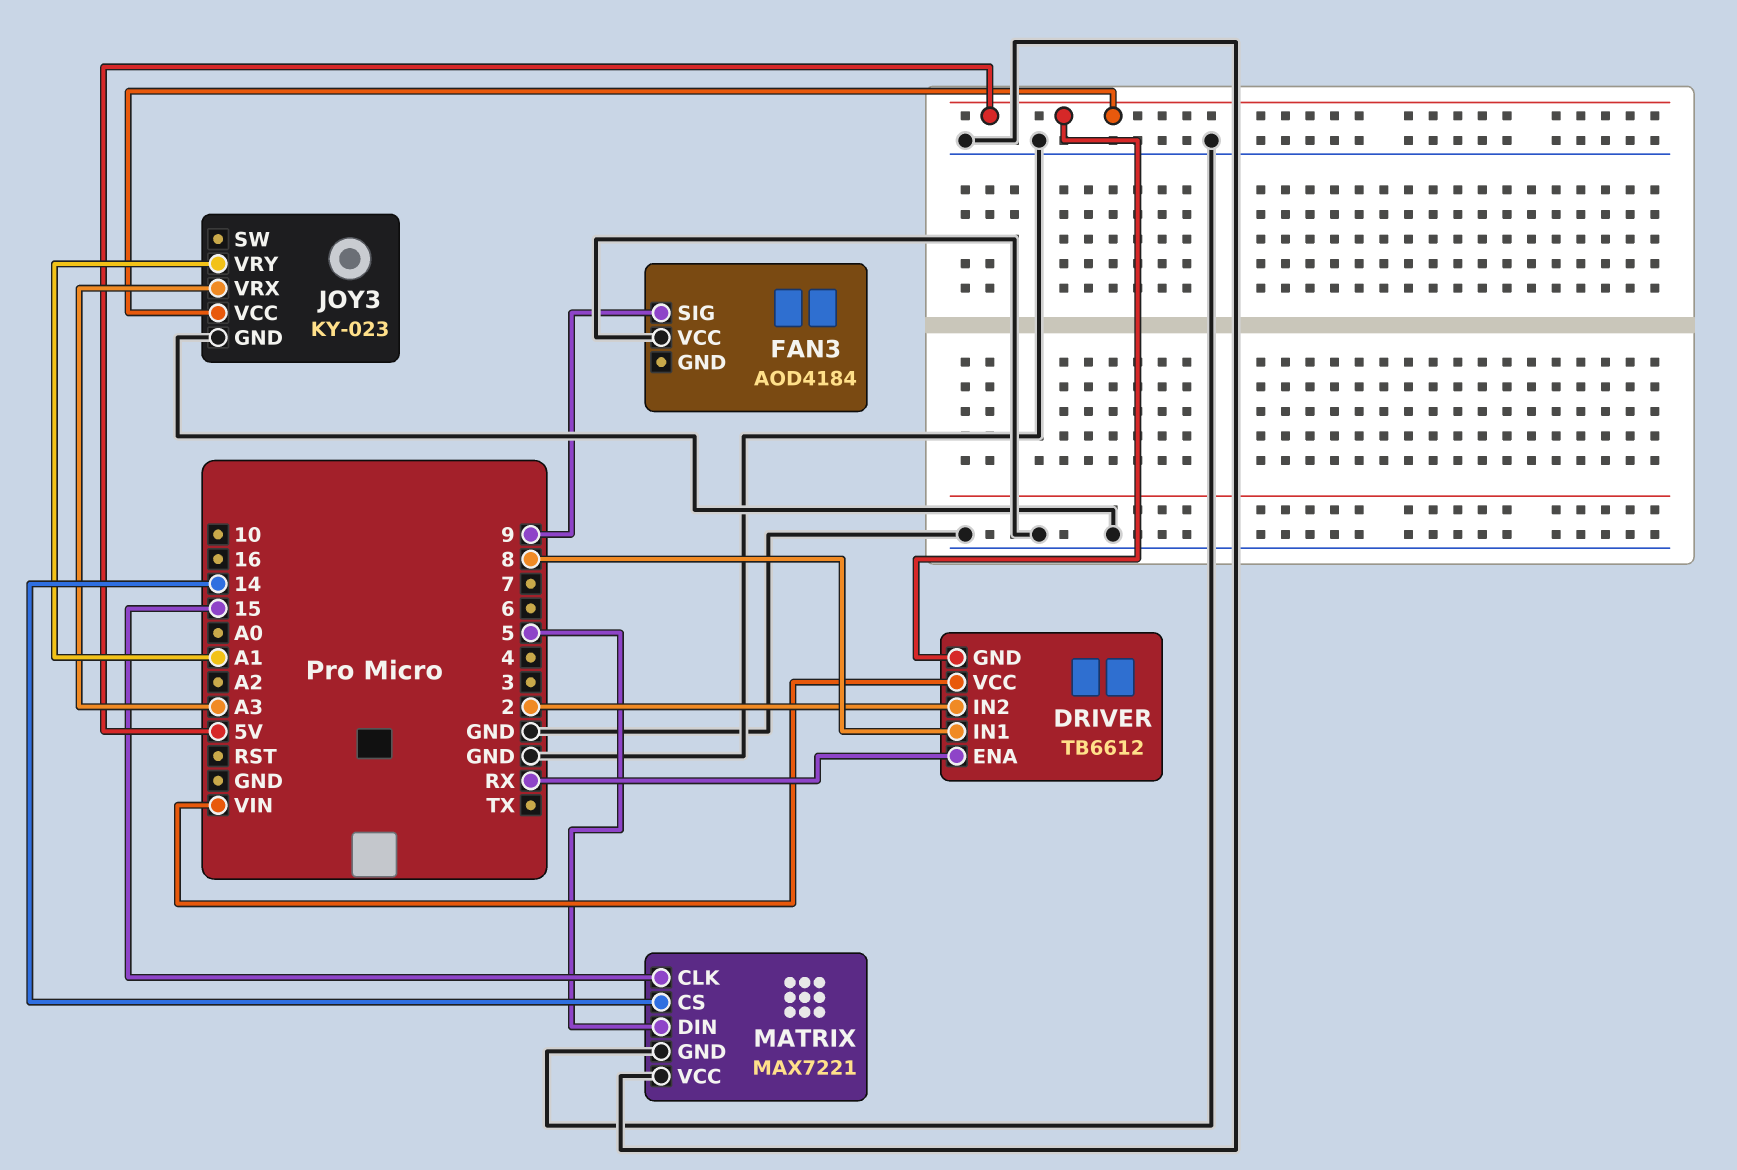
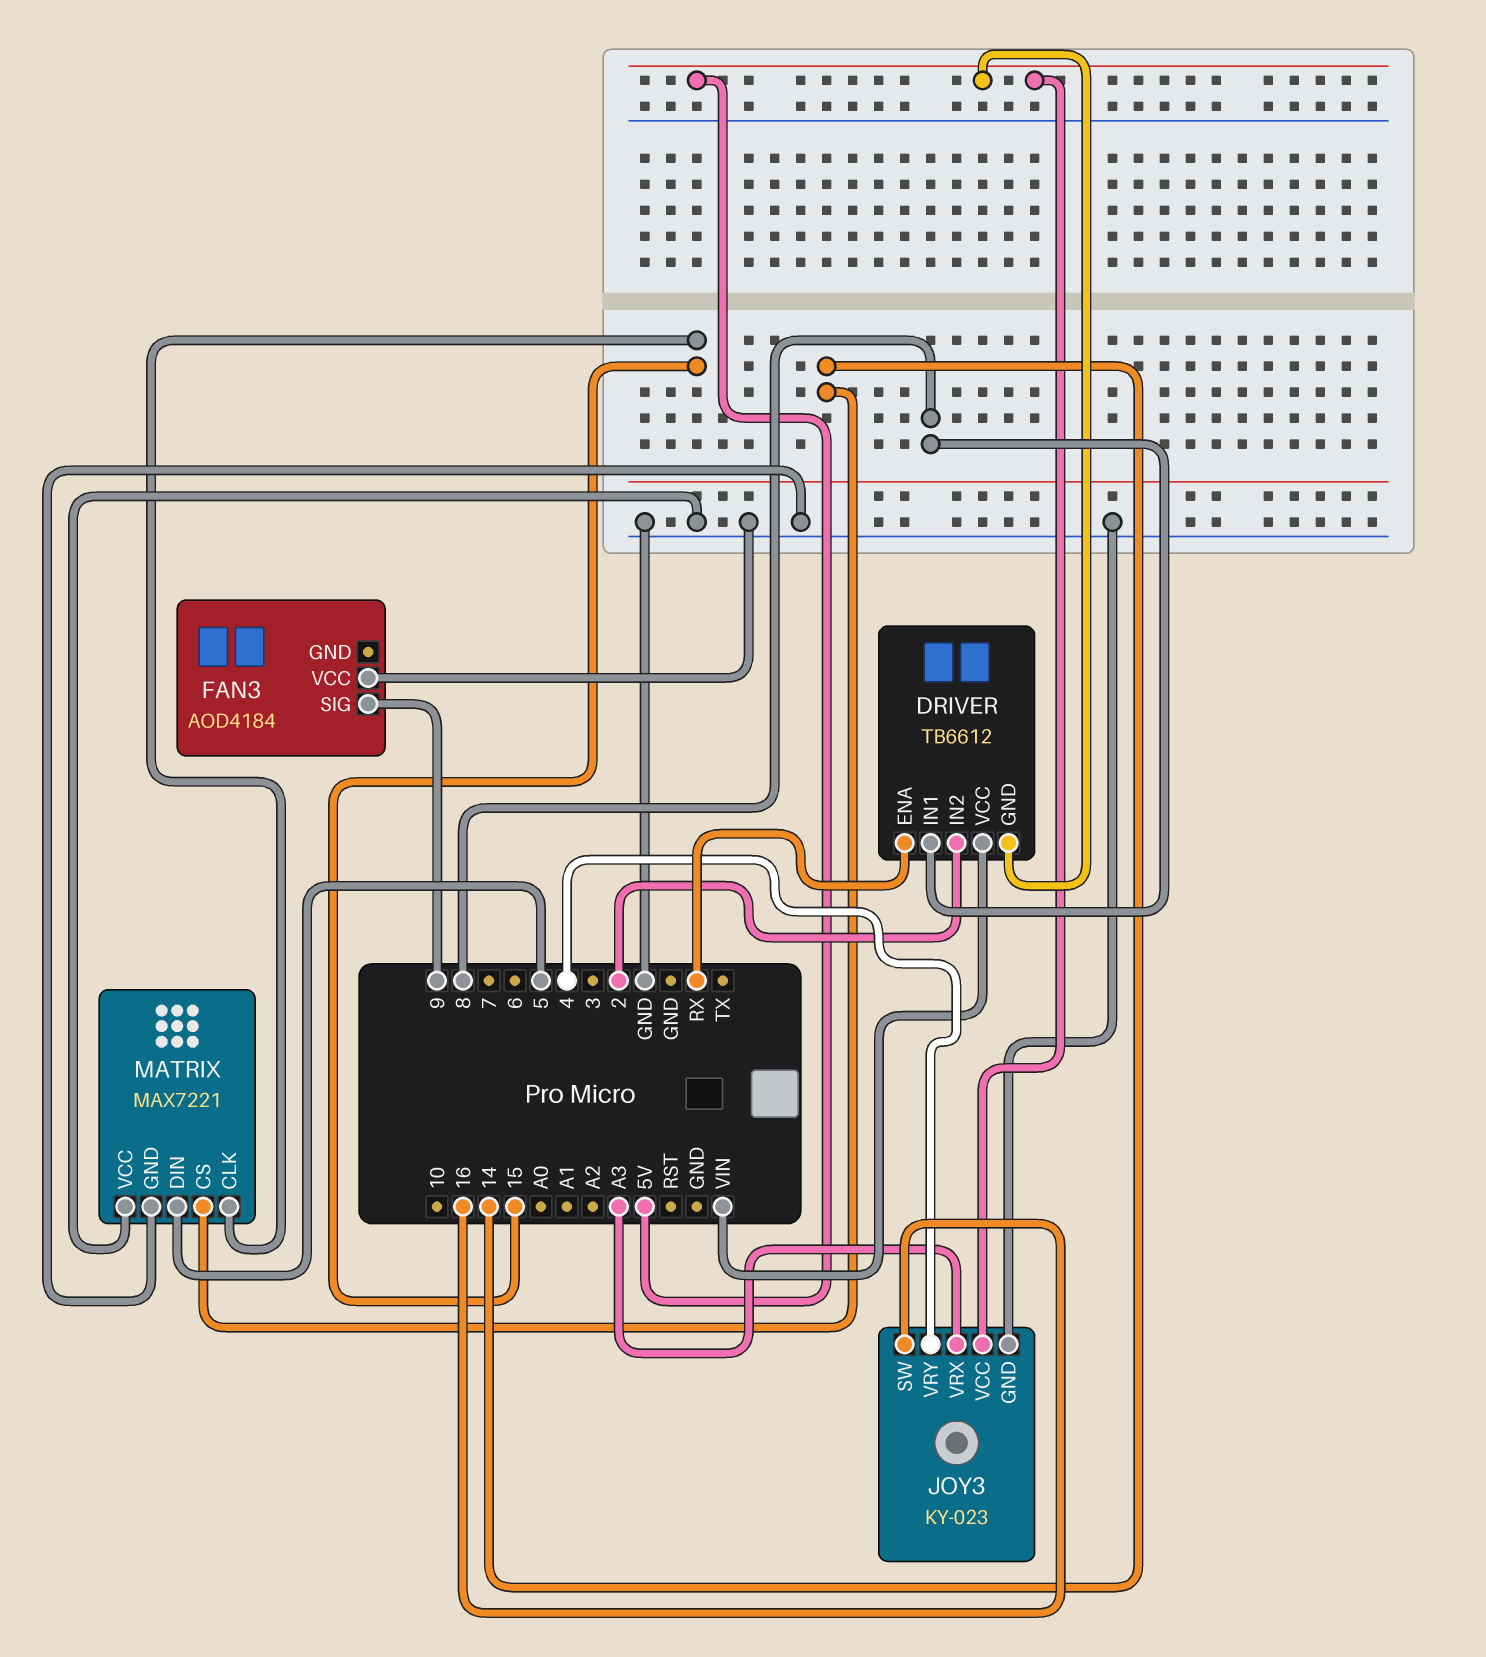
JOY3 pin SW: none -> 16
JOY3 pin VRY: A1 -> 4

